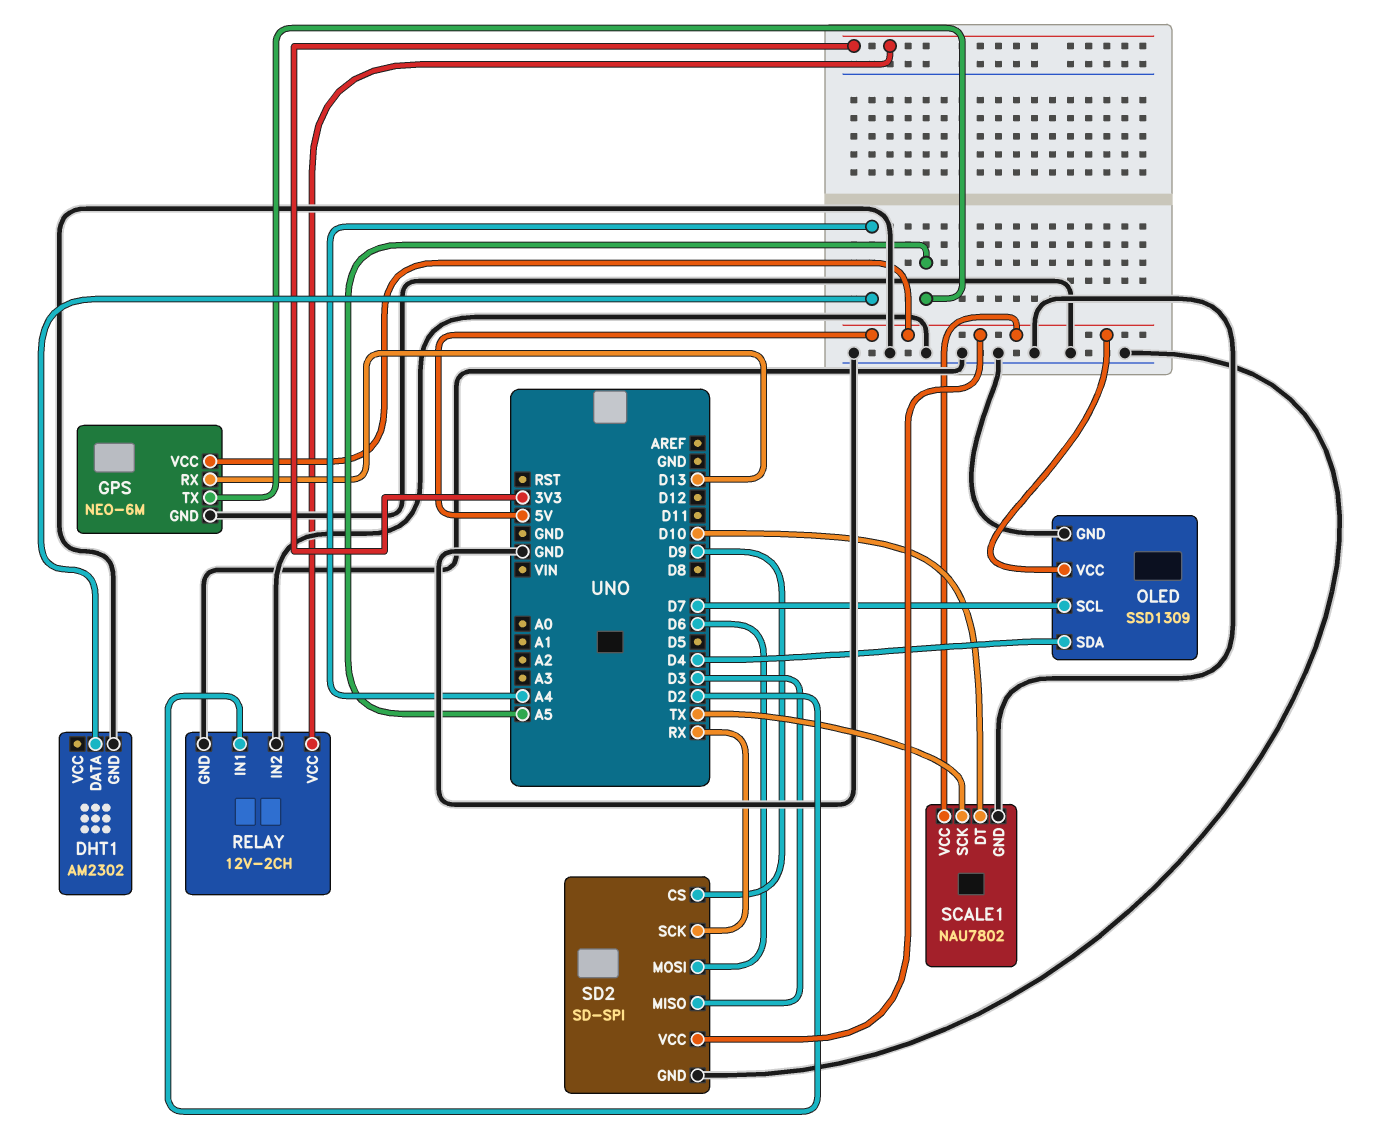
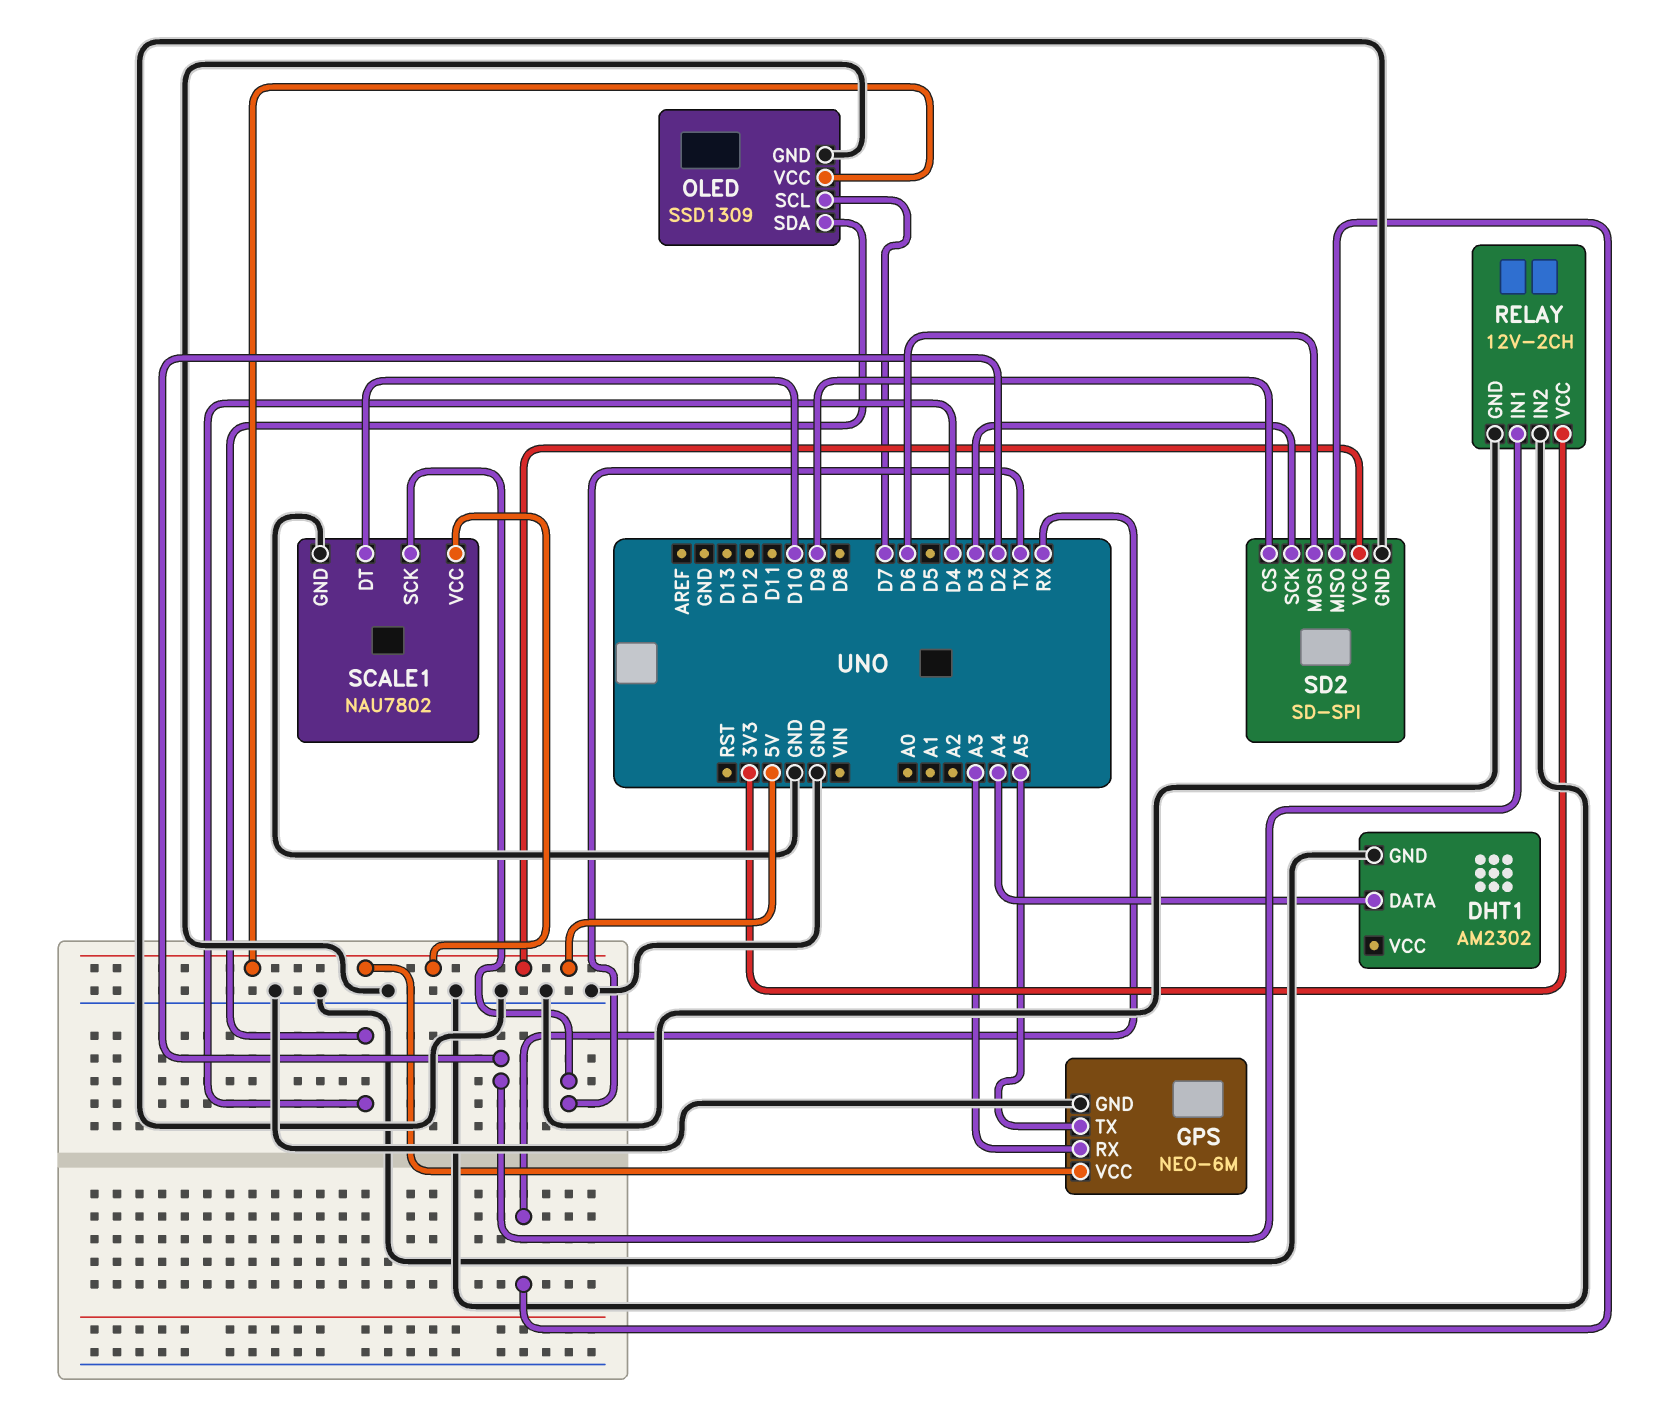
GPS pin RX: D13 -> A3
SD2 pin MISO: D3 -> RX
SD2 pin SCK: RX -> D3

